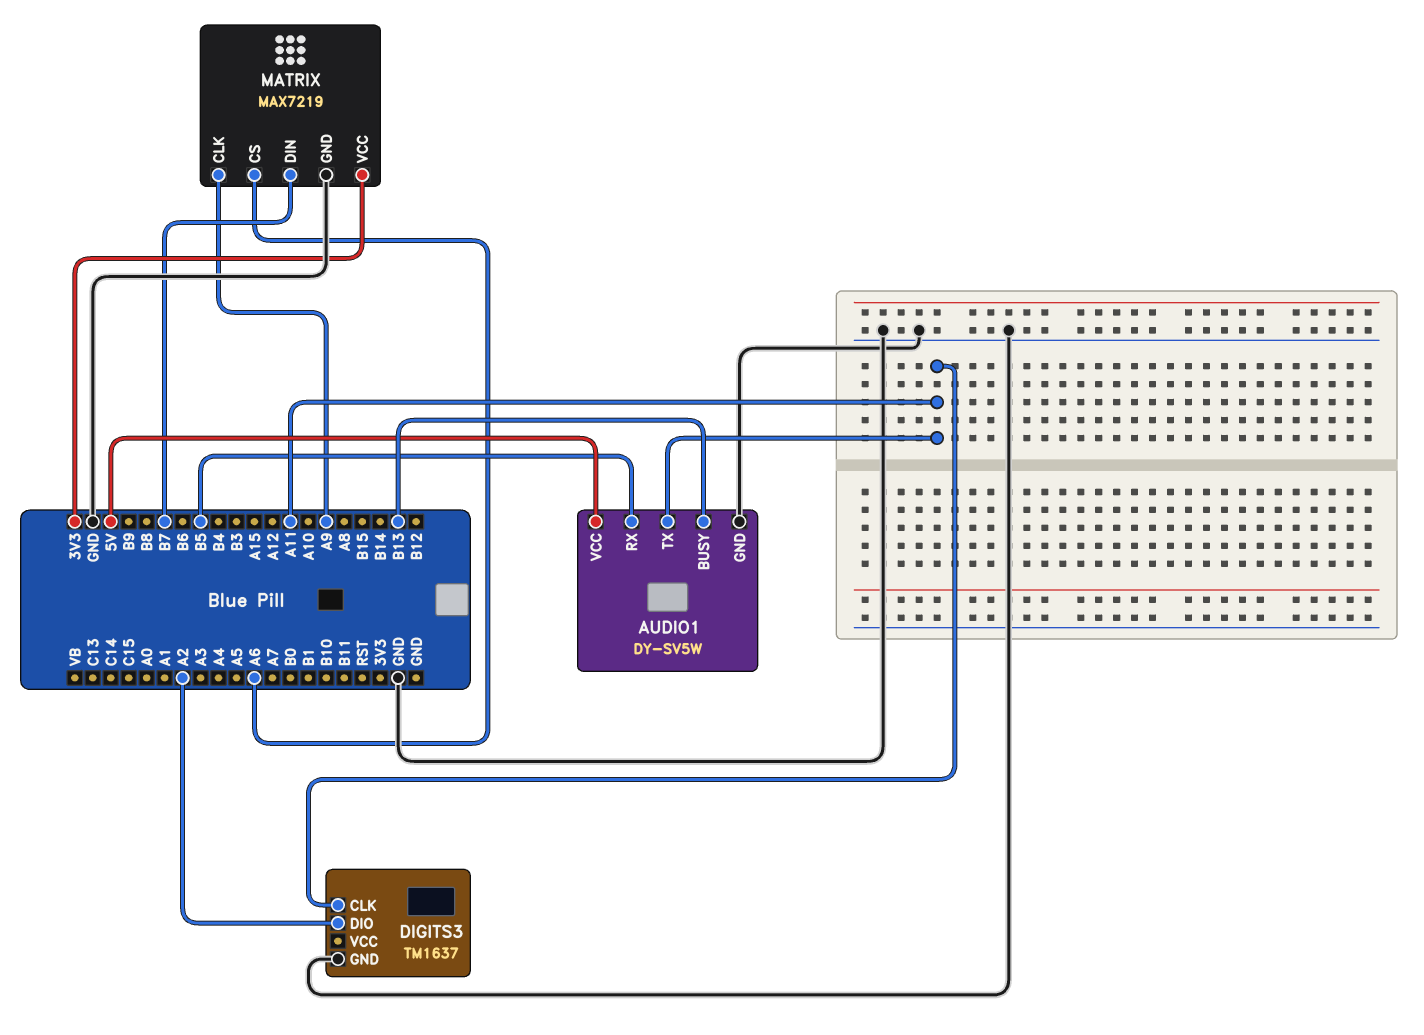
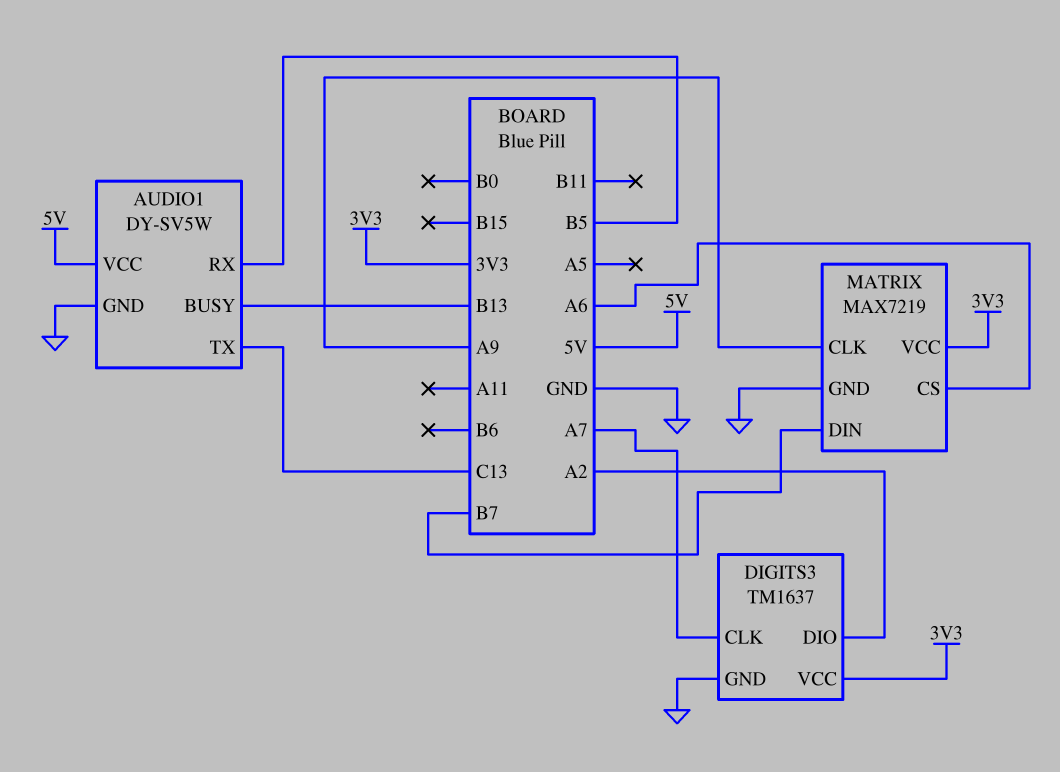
AUDIO1 pin TX: A11 -> C13
DIGITS3 pin CLK: A11 -> A7
DIGITS3 pin VCC: none -> 3V3

